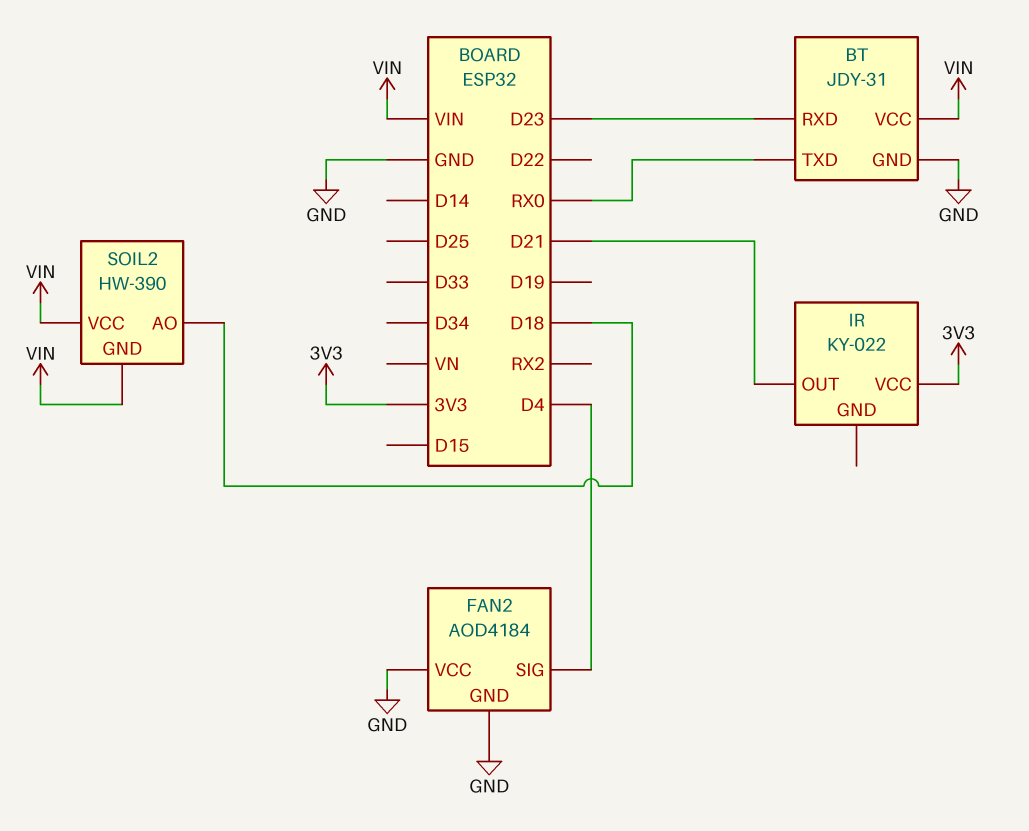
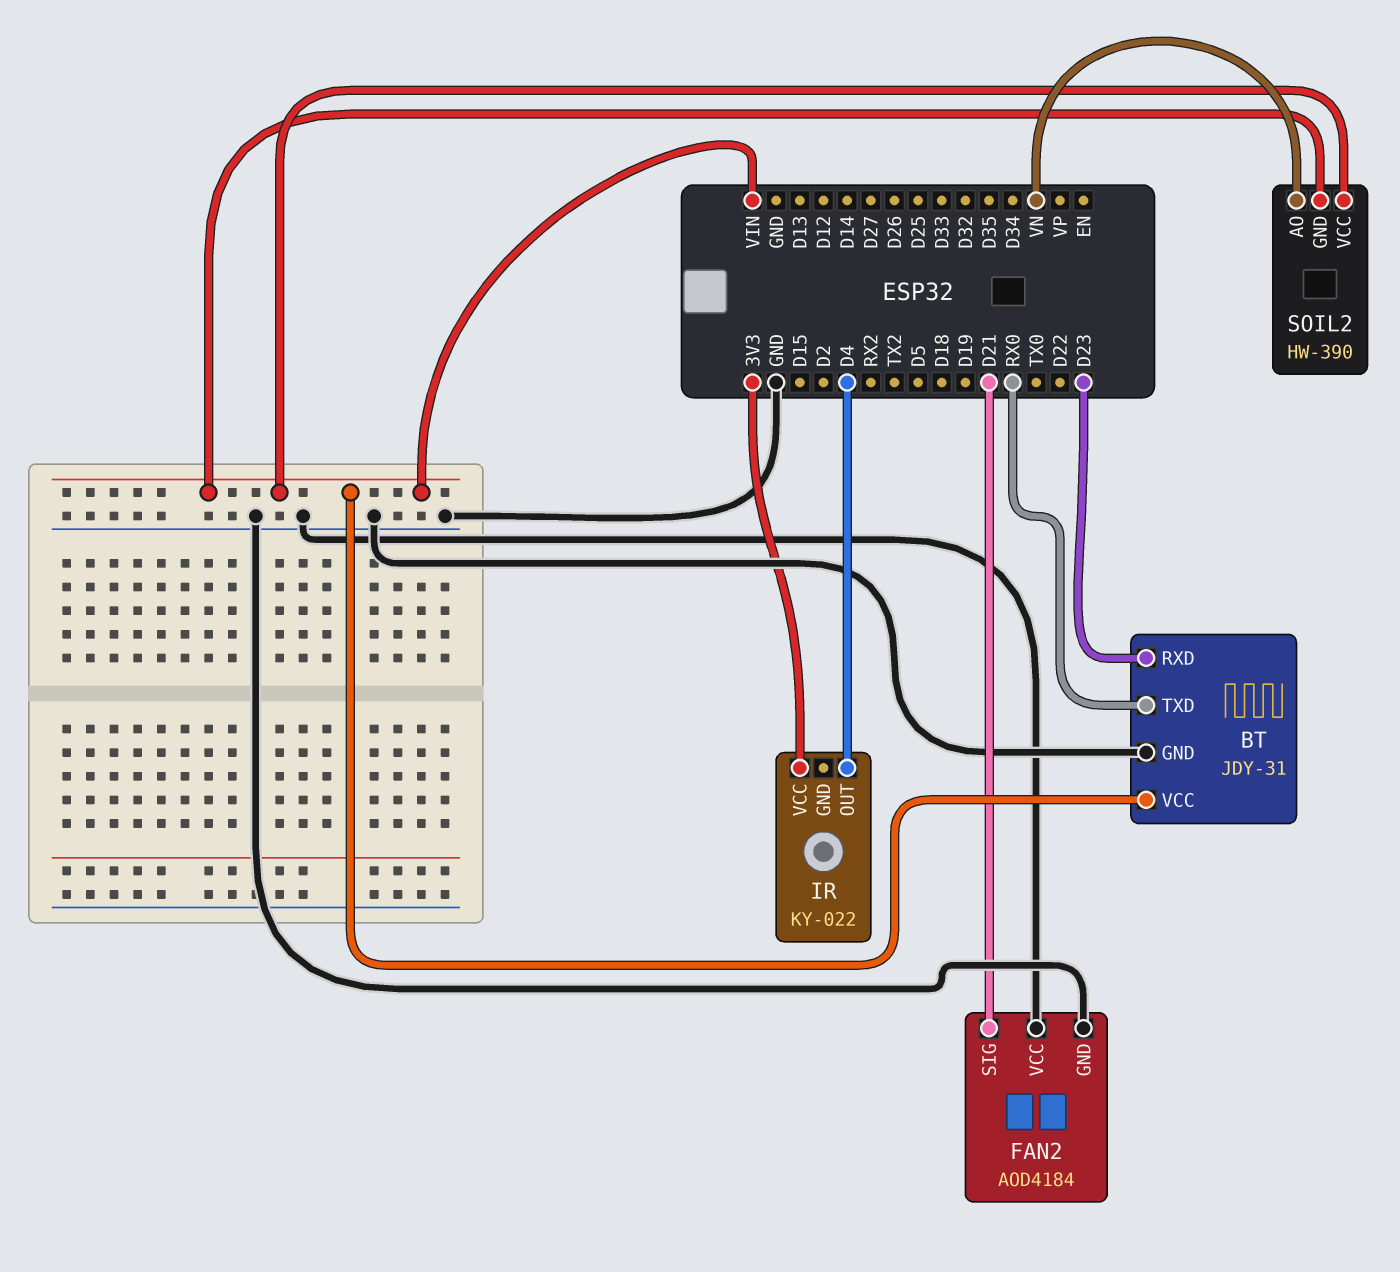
FAN2 pin SIG: D4 -> D21
IR pin OUT: D21 -> D4
SOIL2 pin AO: D18 -> VN

